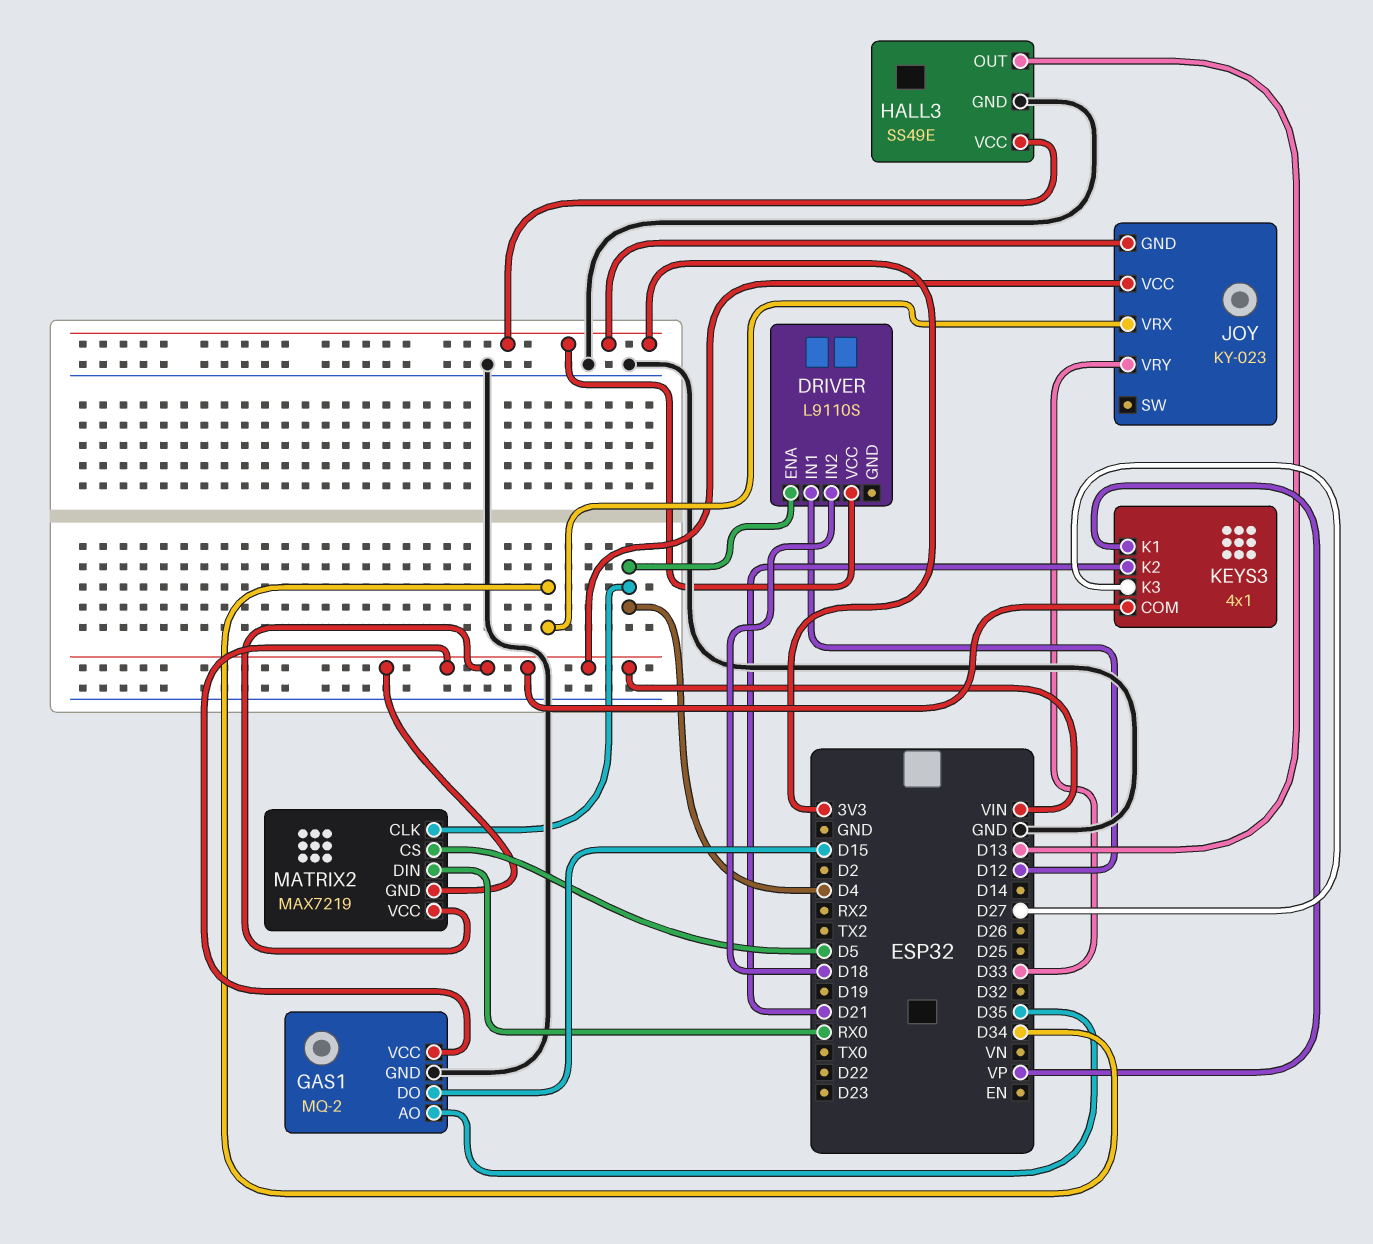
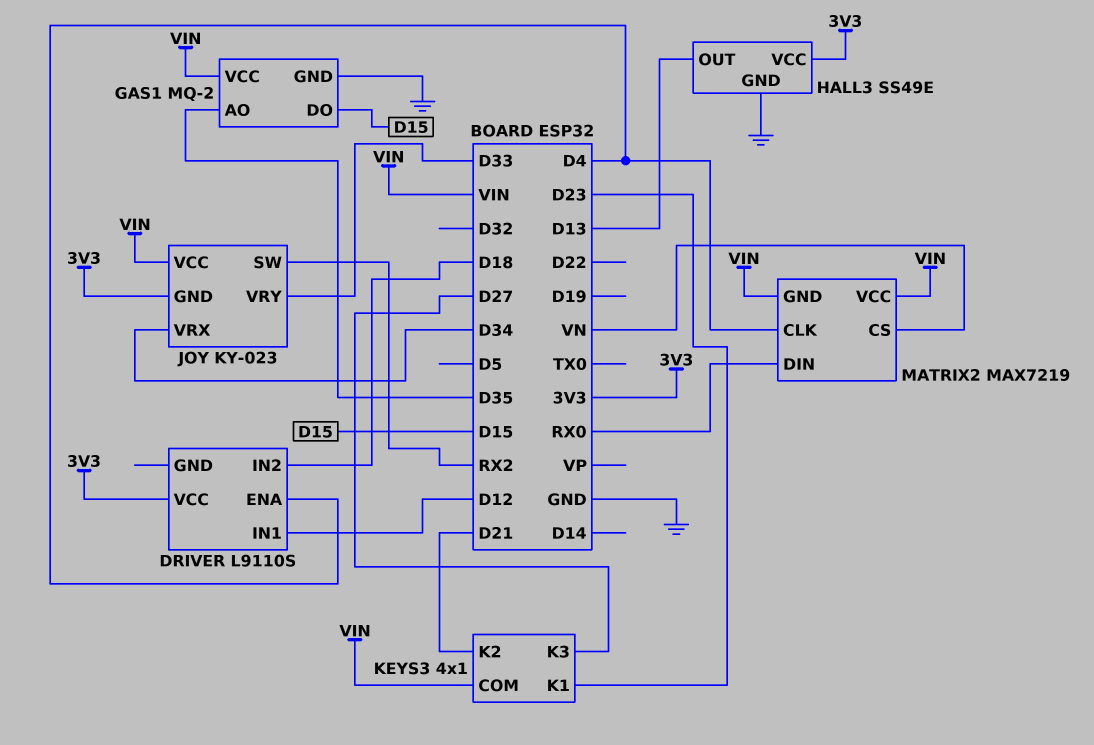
JOY pin SW: none -> RX2
KEYS3 pin K1: VP -> D23
MATRIX2 pin CS: D5 -> VN

